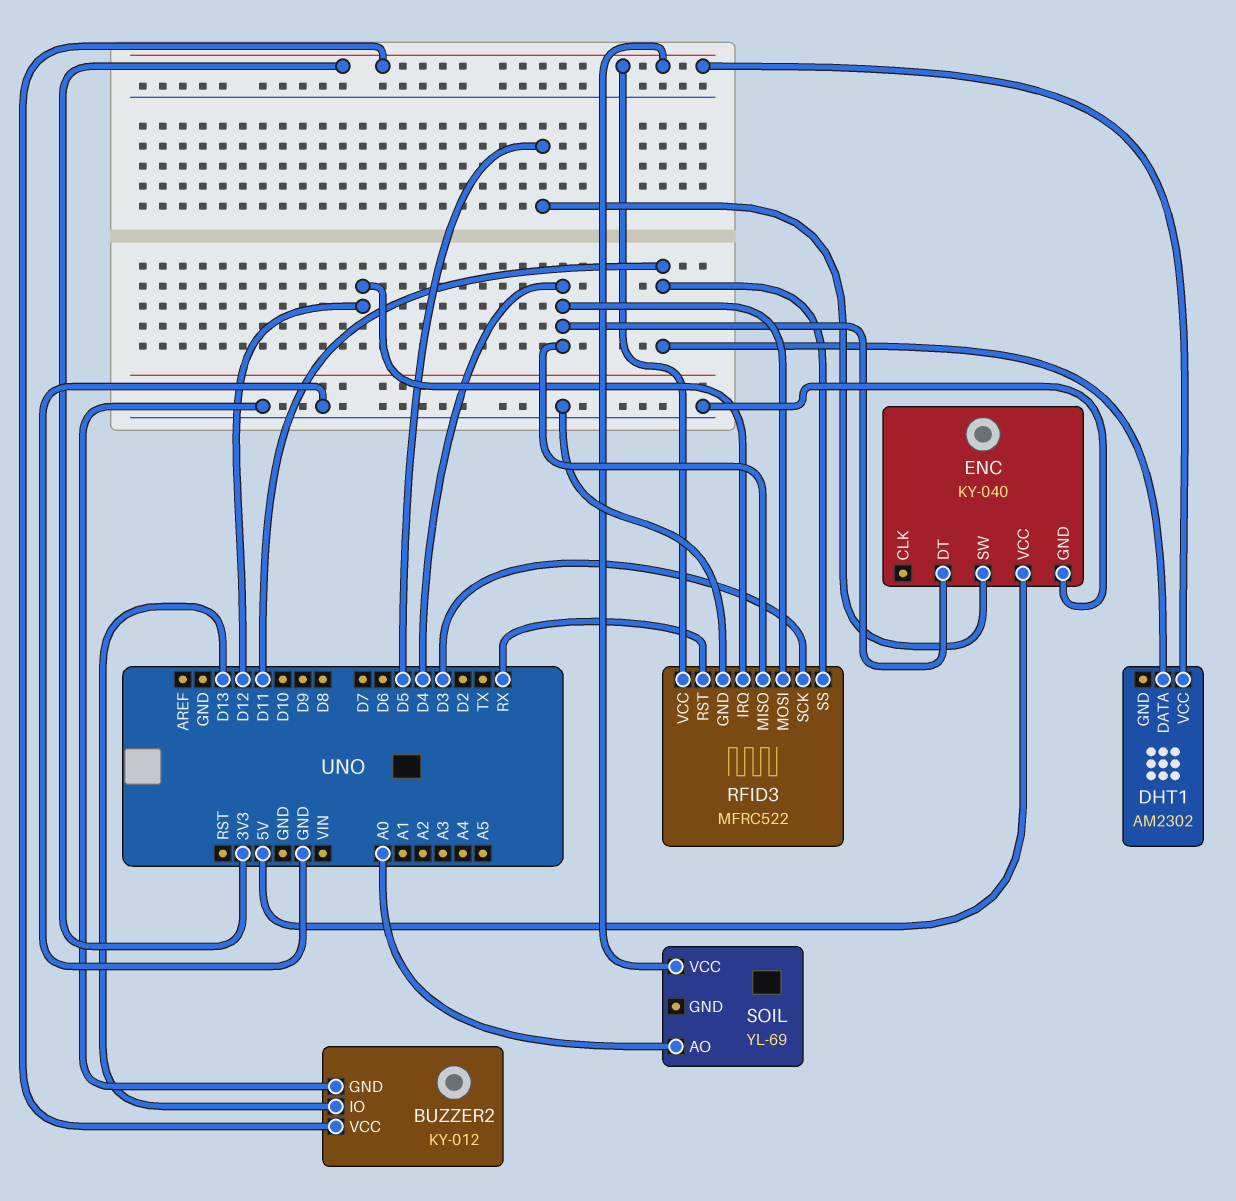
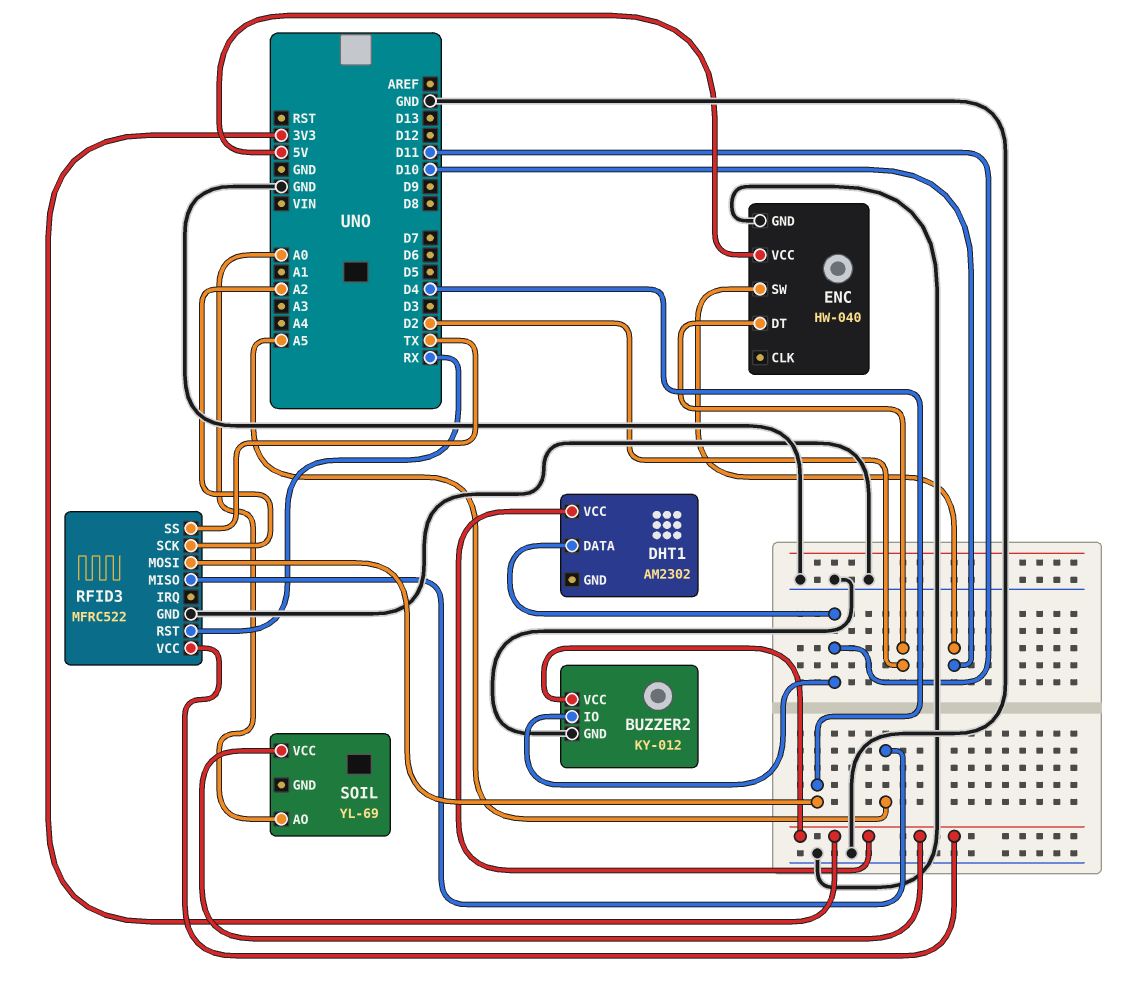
BUZZER2 pin IO: D13 -> D11
ENC: KY-040 -> HW-040
ENC pin DT: D4 -> D2
ENC pin SW: D5 -> D10
RFID3 pin IRQ: D12 -> none
RFID3 pin MISO: D4 -> A5
RFID3 pin SCK: D3 -> A2
RFID3 pin SS: D11 -> TX

